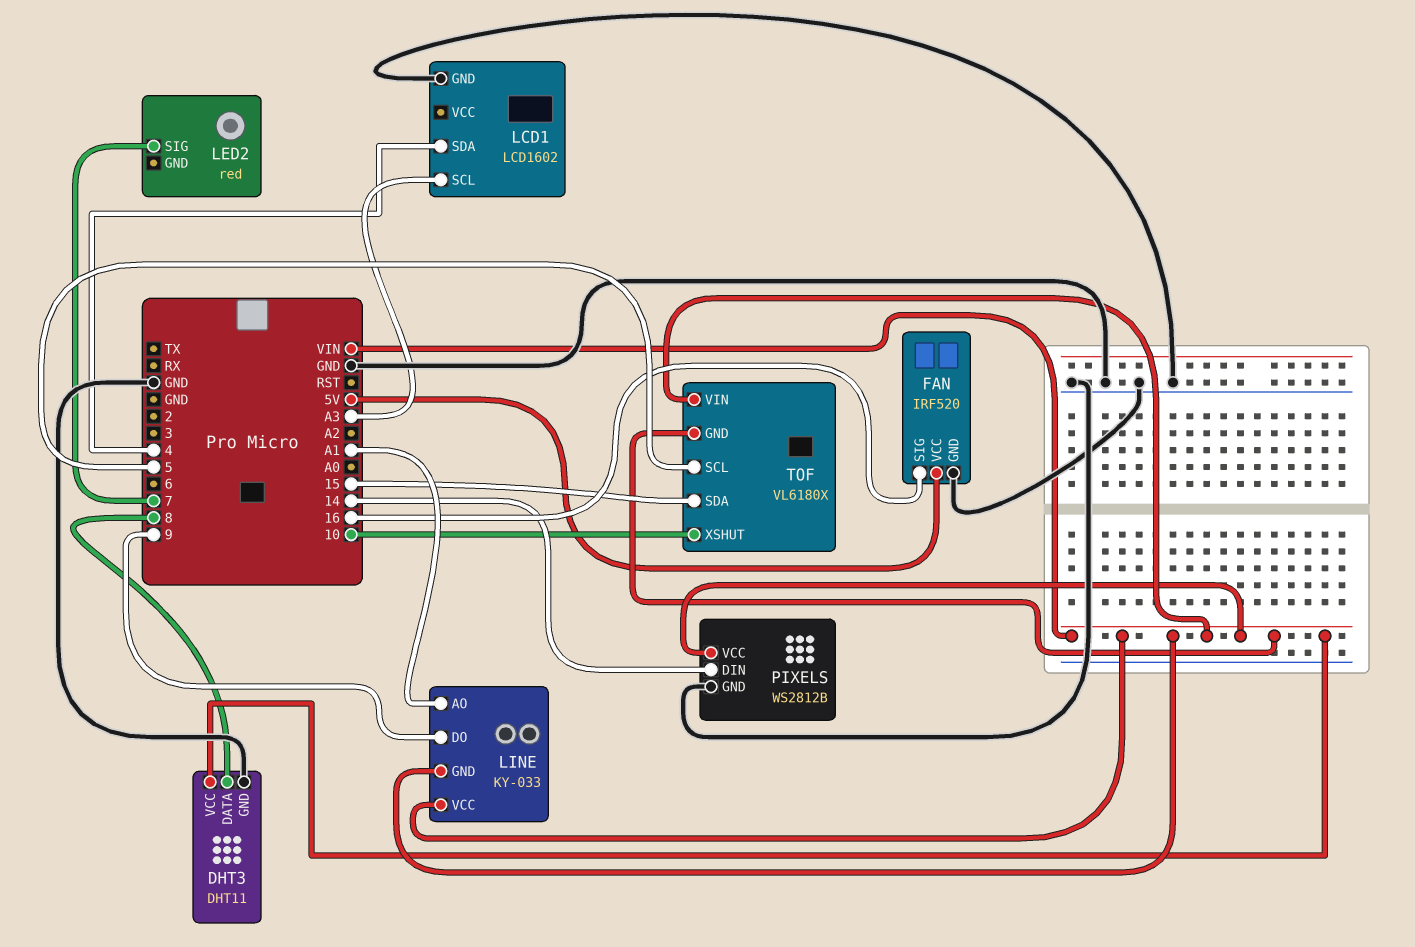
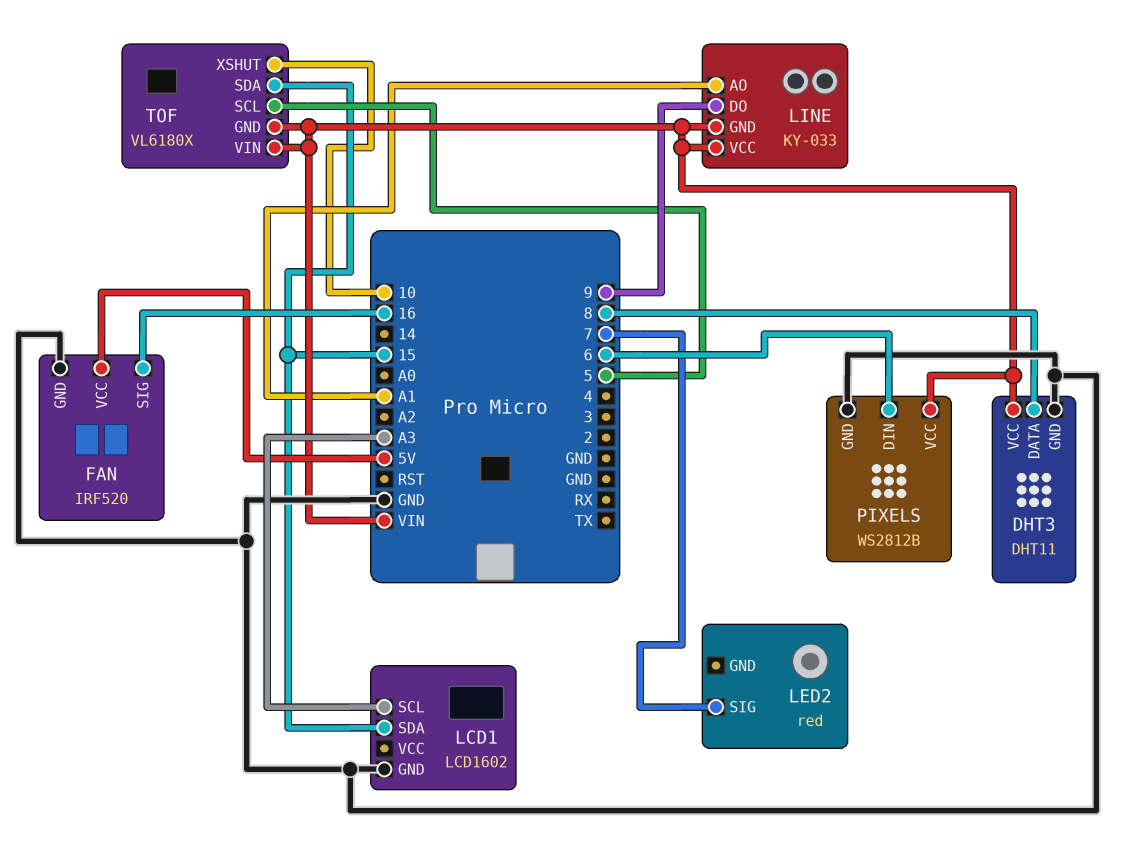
LCD1 pin SDA: 4 -> 15
PIXELS pin DIN: 14 -> 6

